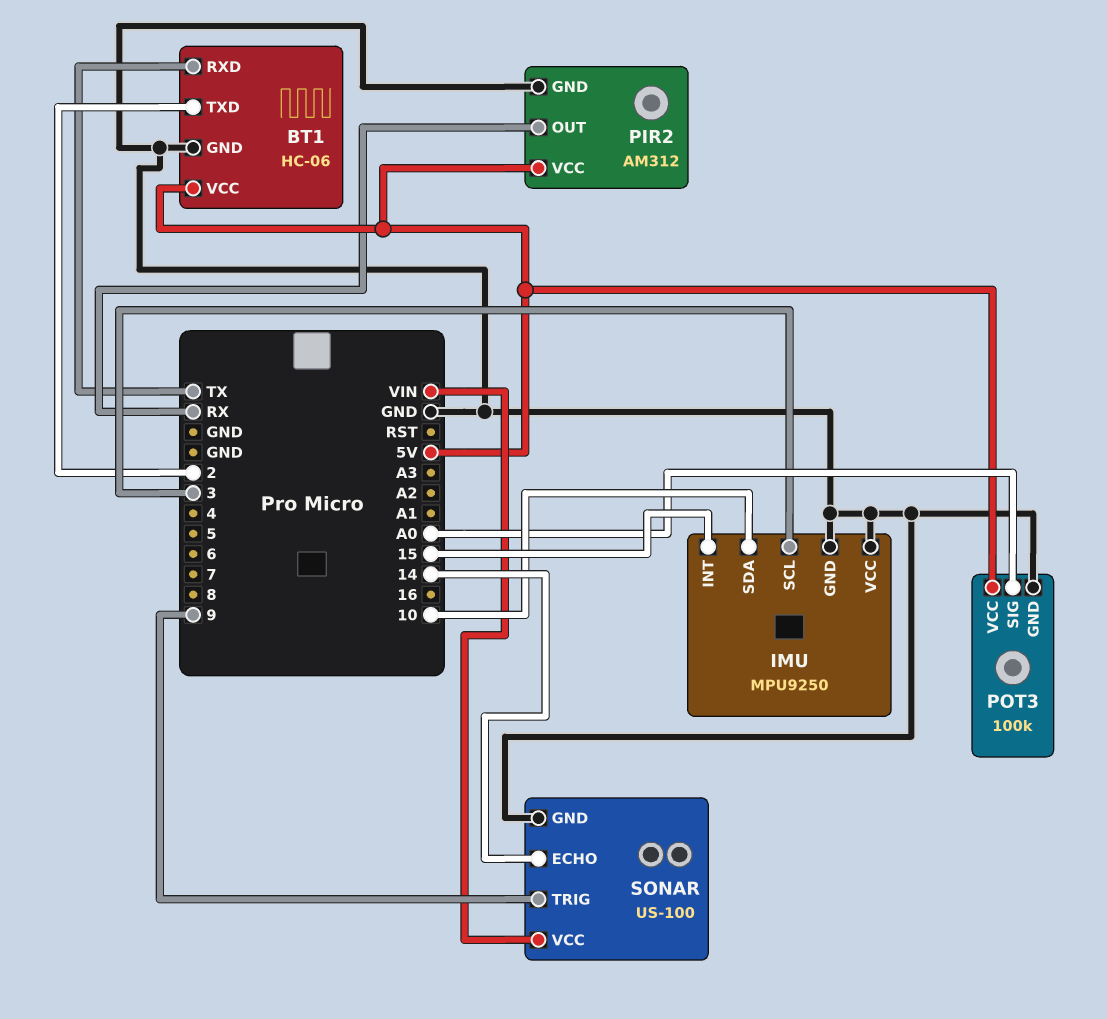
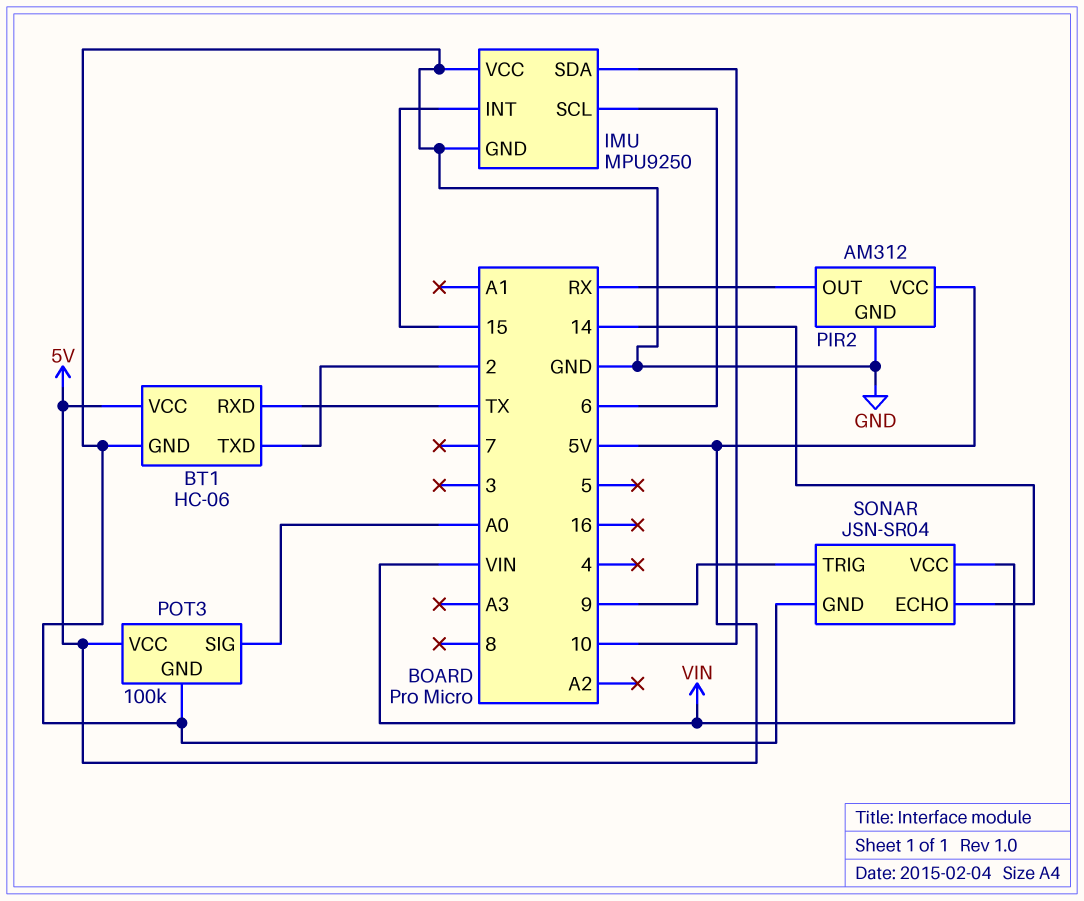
IMU pin SCL: 3 -> 6
SONAR: US-100 -> JSN-SR04

